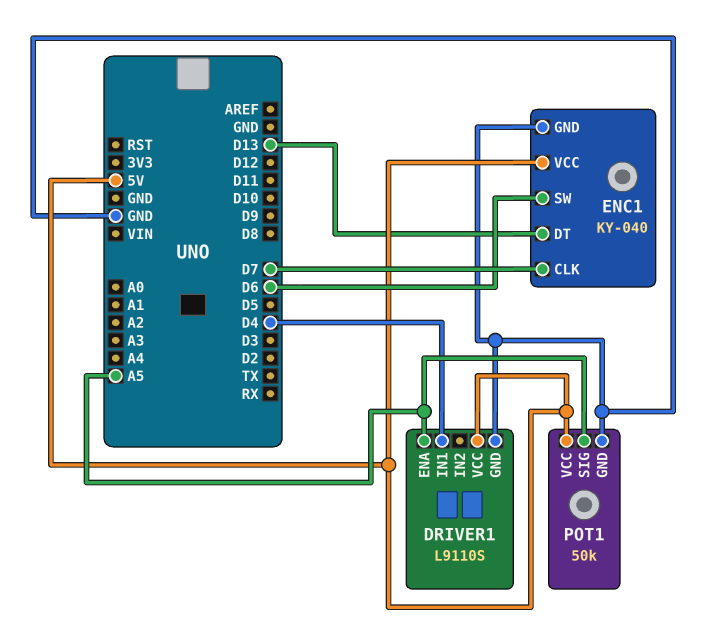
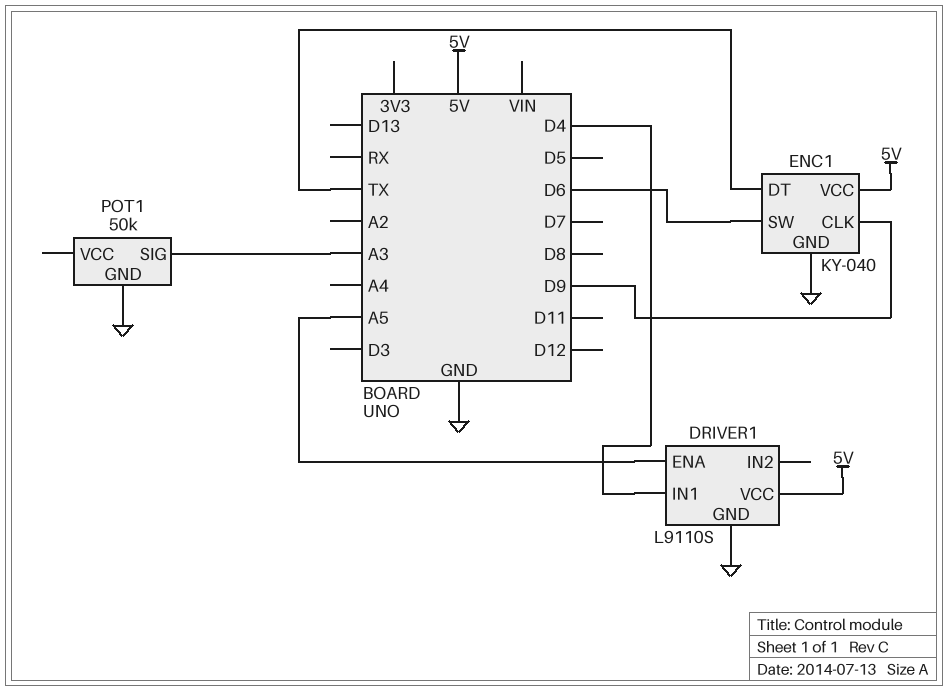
ENC1 pin CLK: D7 -> D9
ENC1 pin DT: D13 -> TX
POT1 pin SIG: A5 -> A3
POT1 pin VCC: 5V -> none

